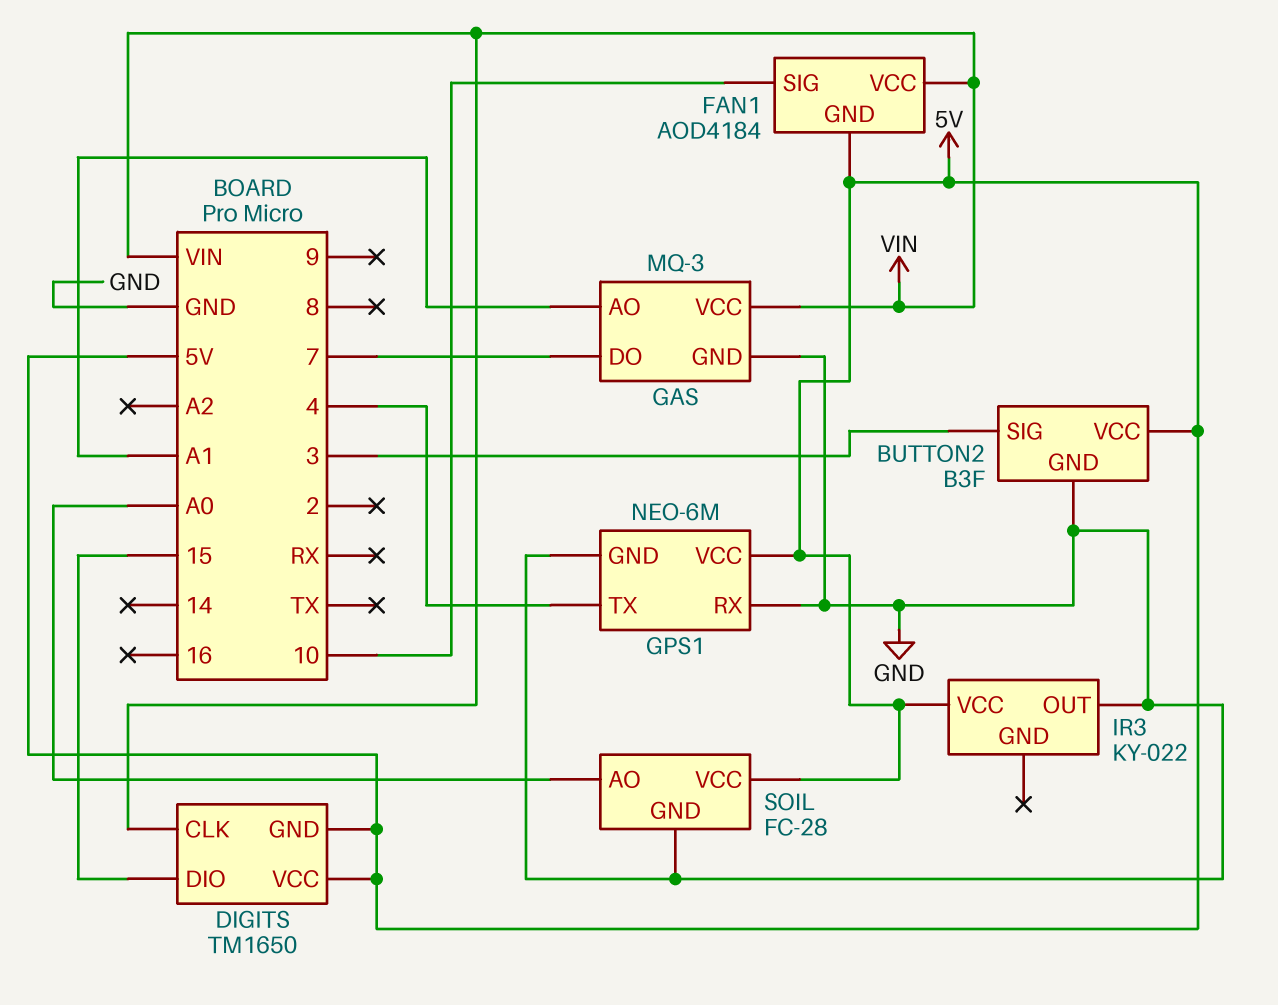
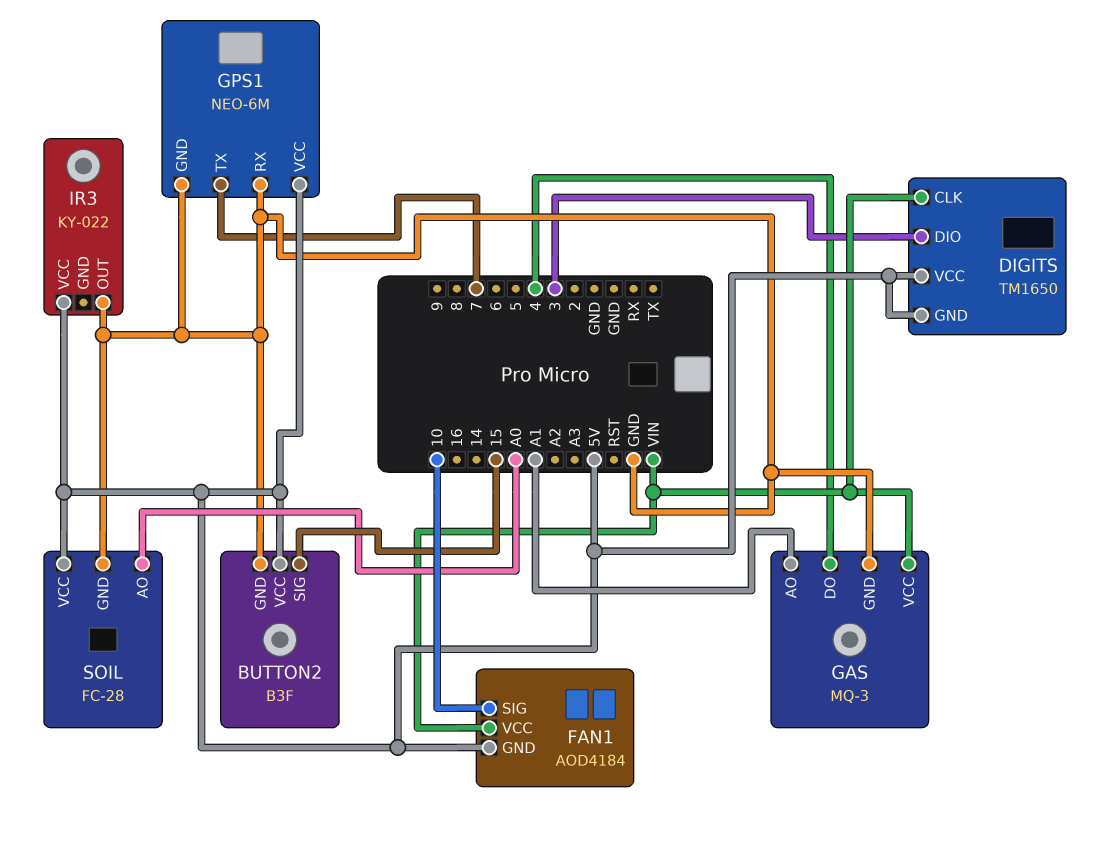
BUTTON2 pin SIG: 3 -> 15
DIGITS pin DIO: 15 -> 3
GAS pin DO: 7 -> 4
GPS1 pin TX: 4 -> 7

